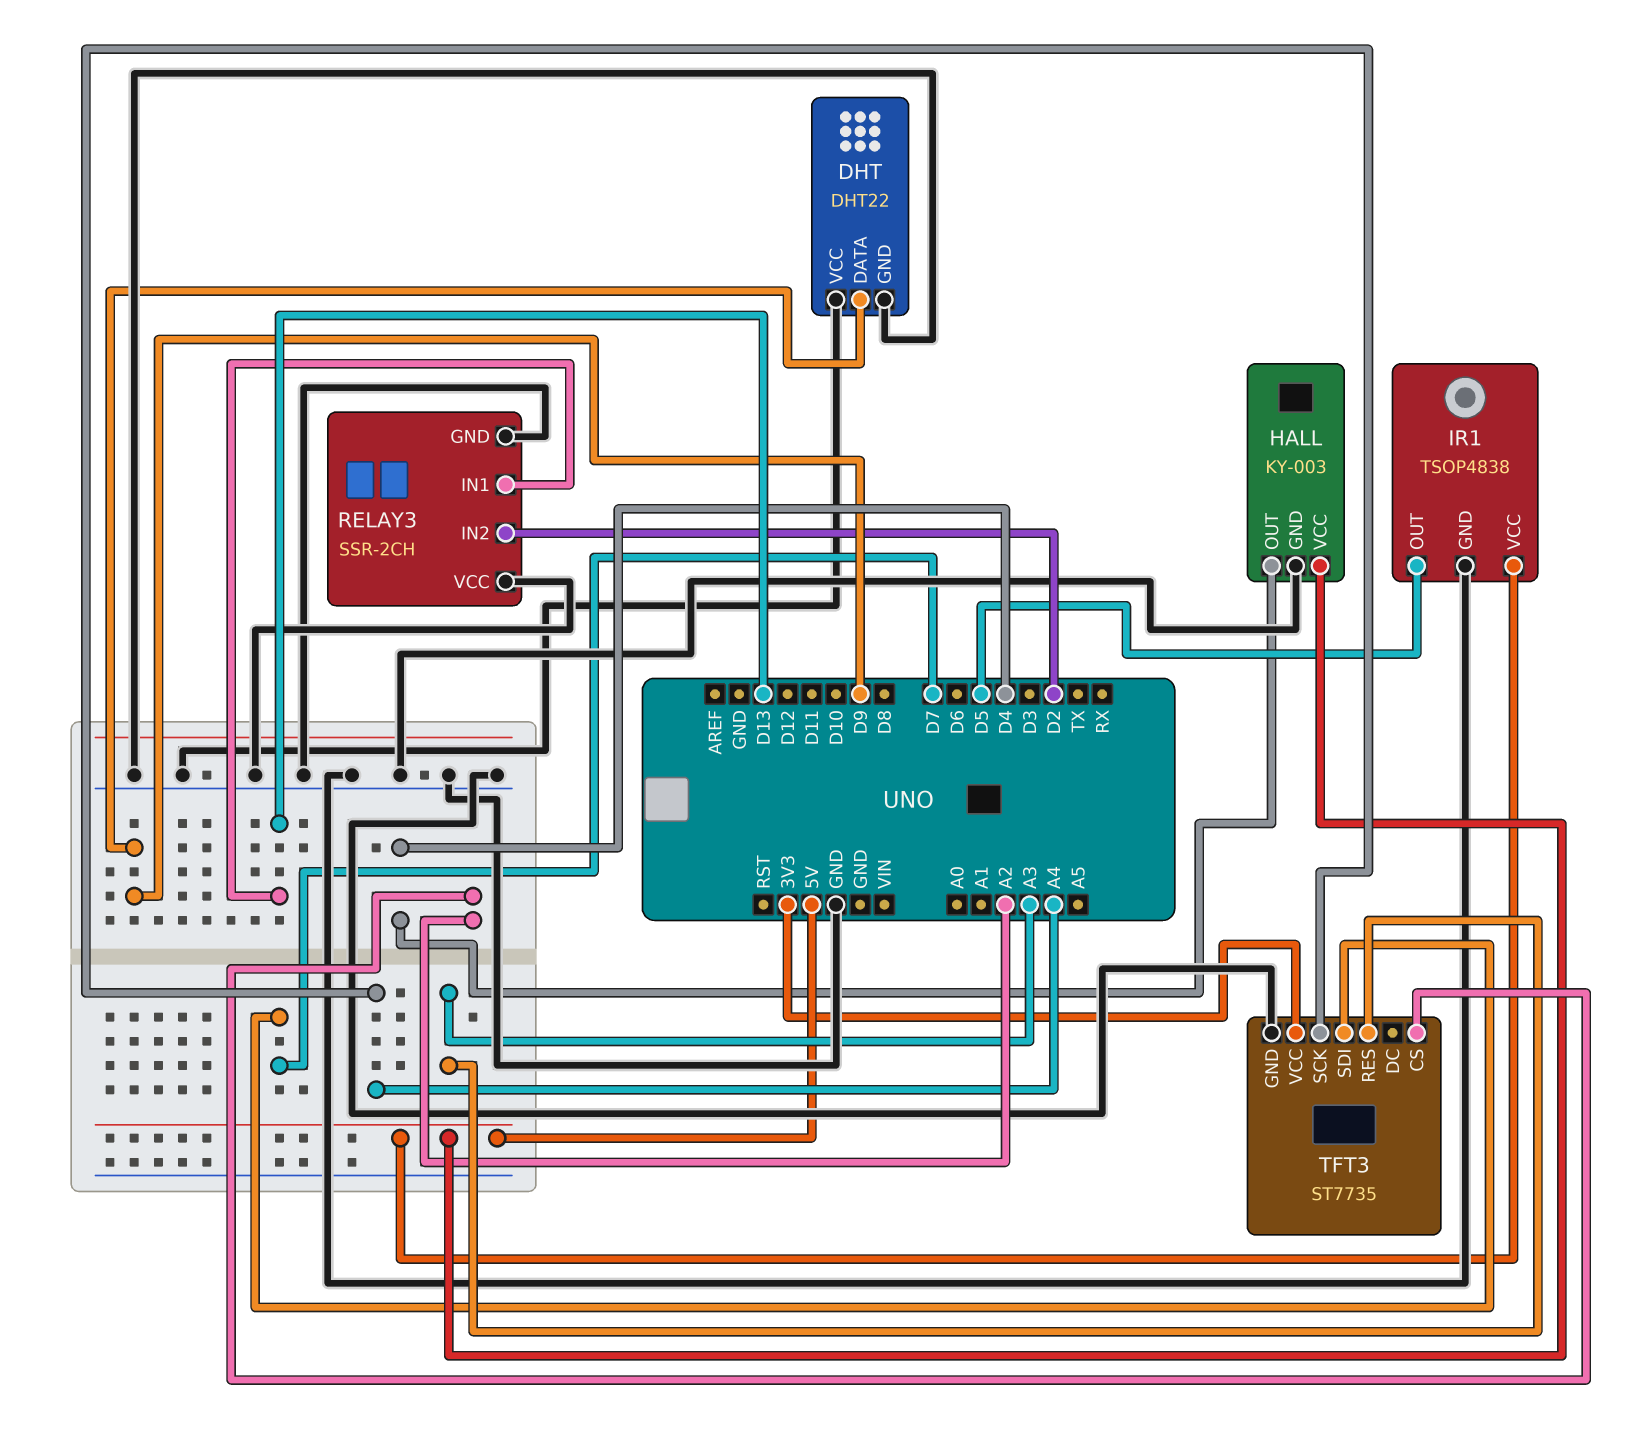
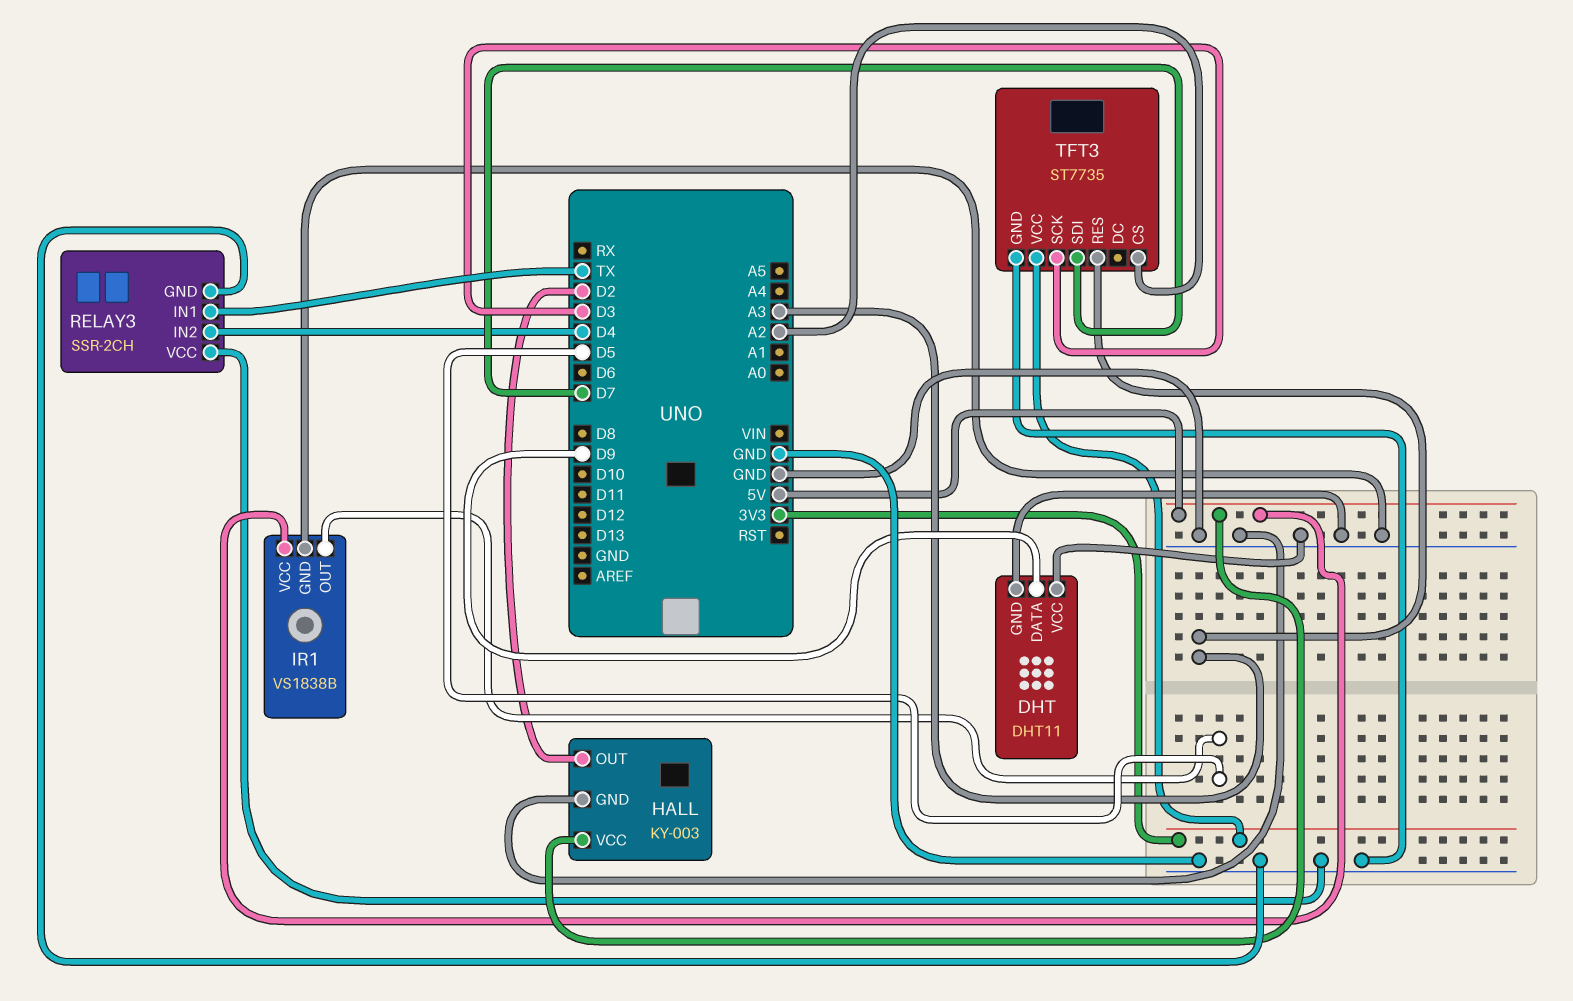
DHT: DHT22 -> DHT11
HALL pin OUT: D4 -> D2
IR1: TSOP4838 -> VS1838B
RELAY3 pin IN1: D13 -> TX
RELAY3 pin IN2: D2 -> D4
TFT3 pin SCK: A4 -> D3

